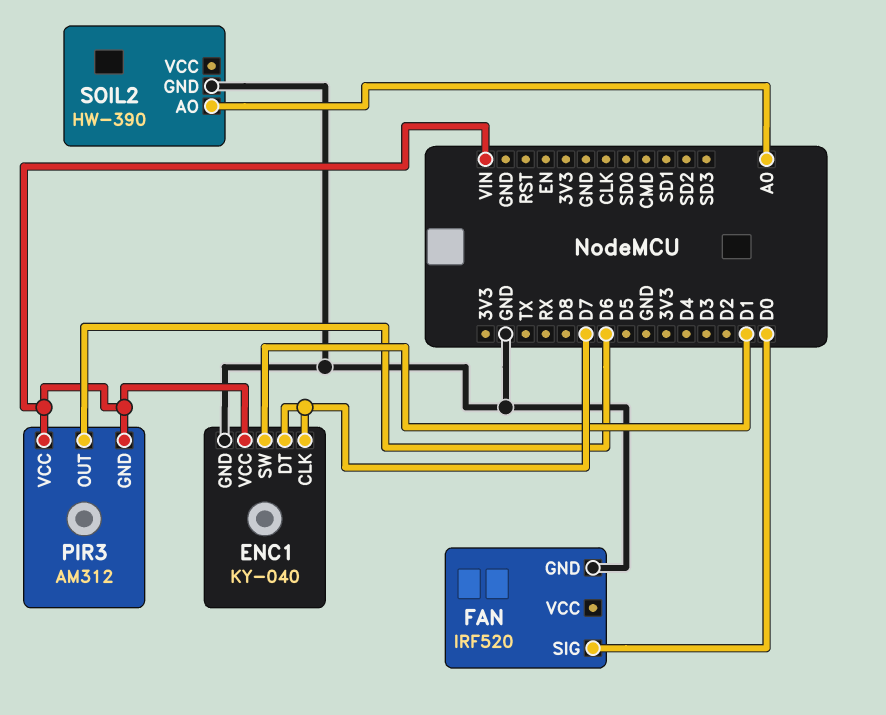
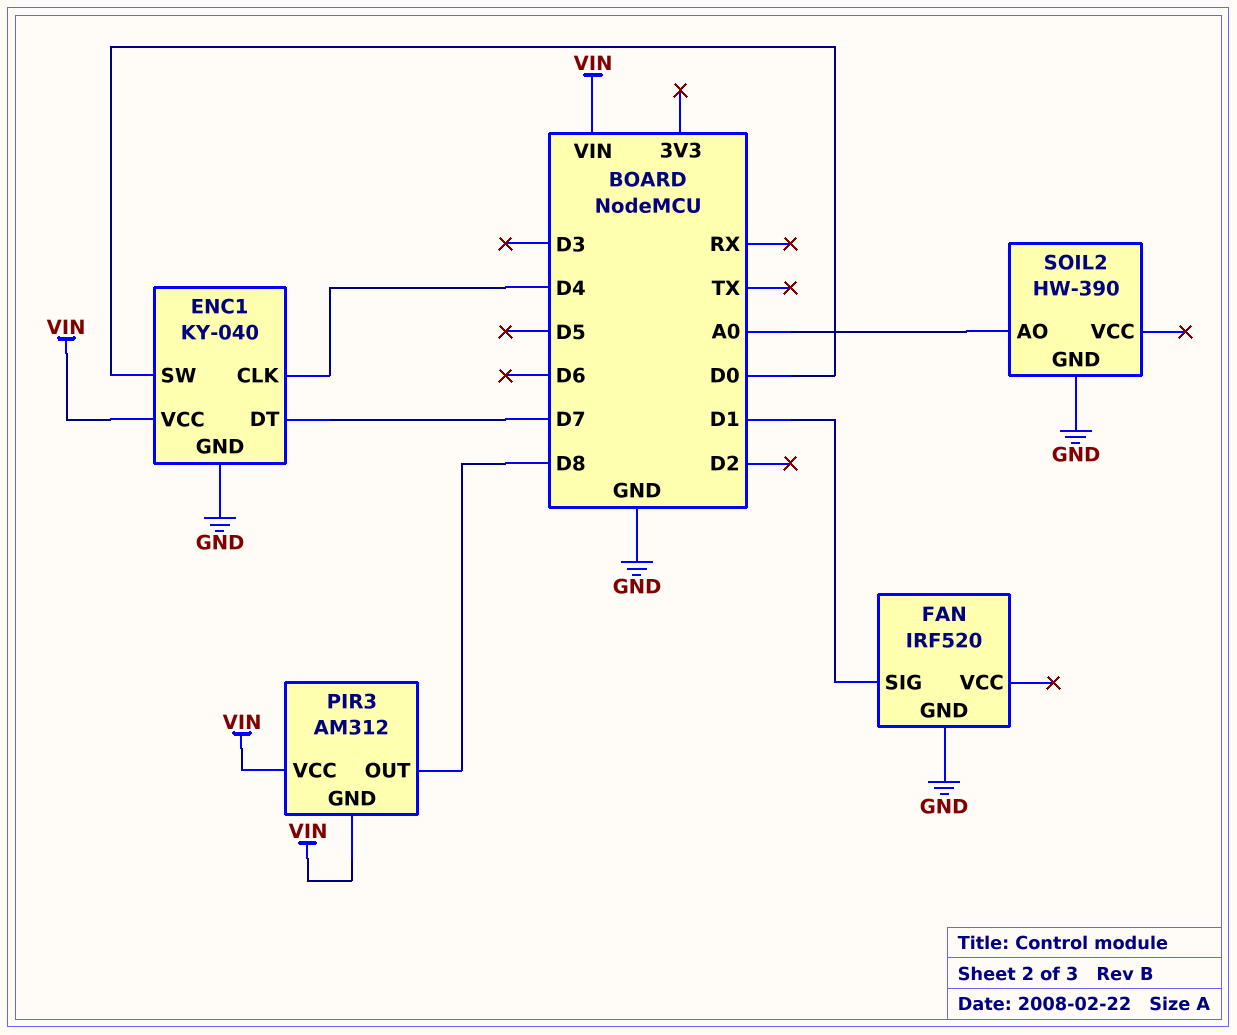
ENC1 pin CLK: D7 -> D4
ENC1 pin SW: D1 -> D0
FAN pin SIG: D0 -> D1
PIR3 pin OUT: D6 -> D8

